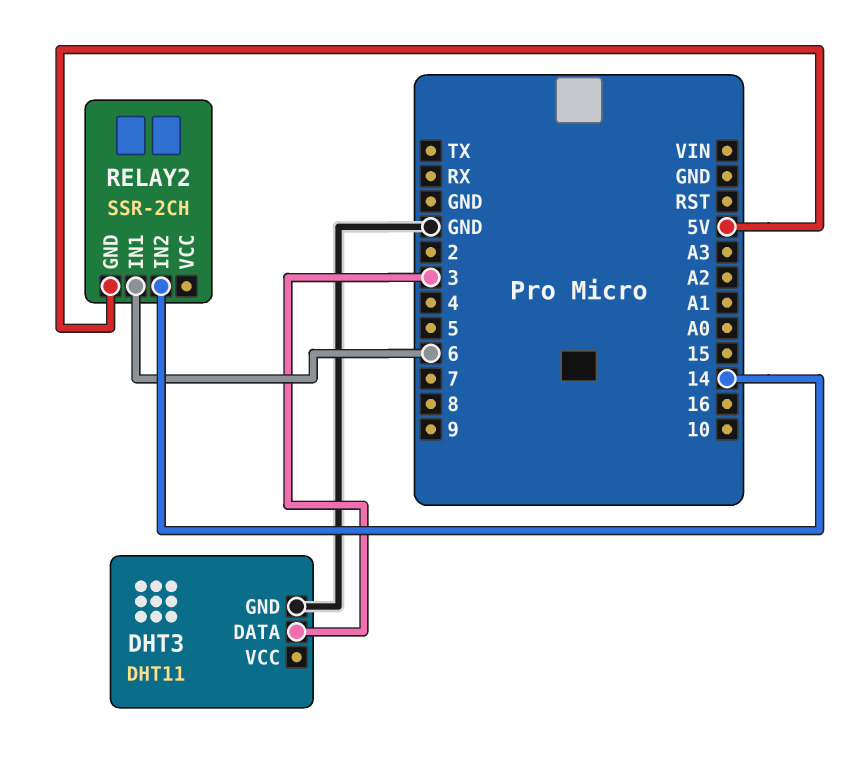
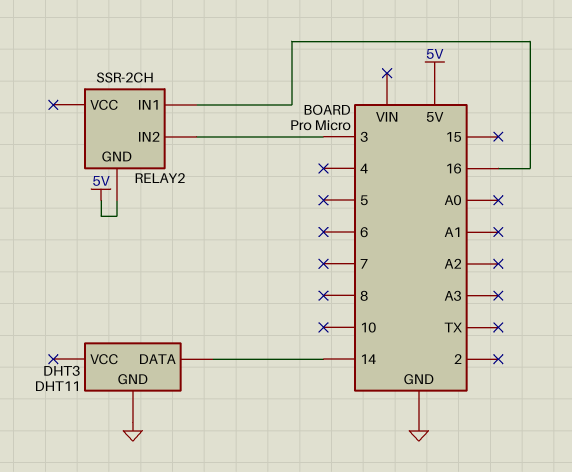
DHT3 pin DATA: 3 -> 14
RELAY2 pin IN1: 6 -> 16
RELAY2 pin IN2: 14 -> 3

